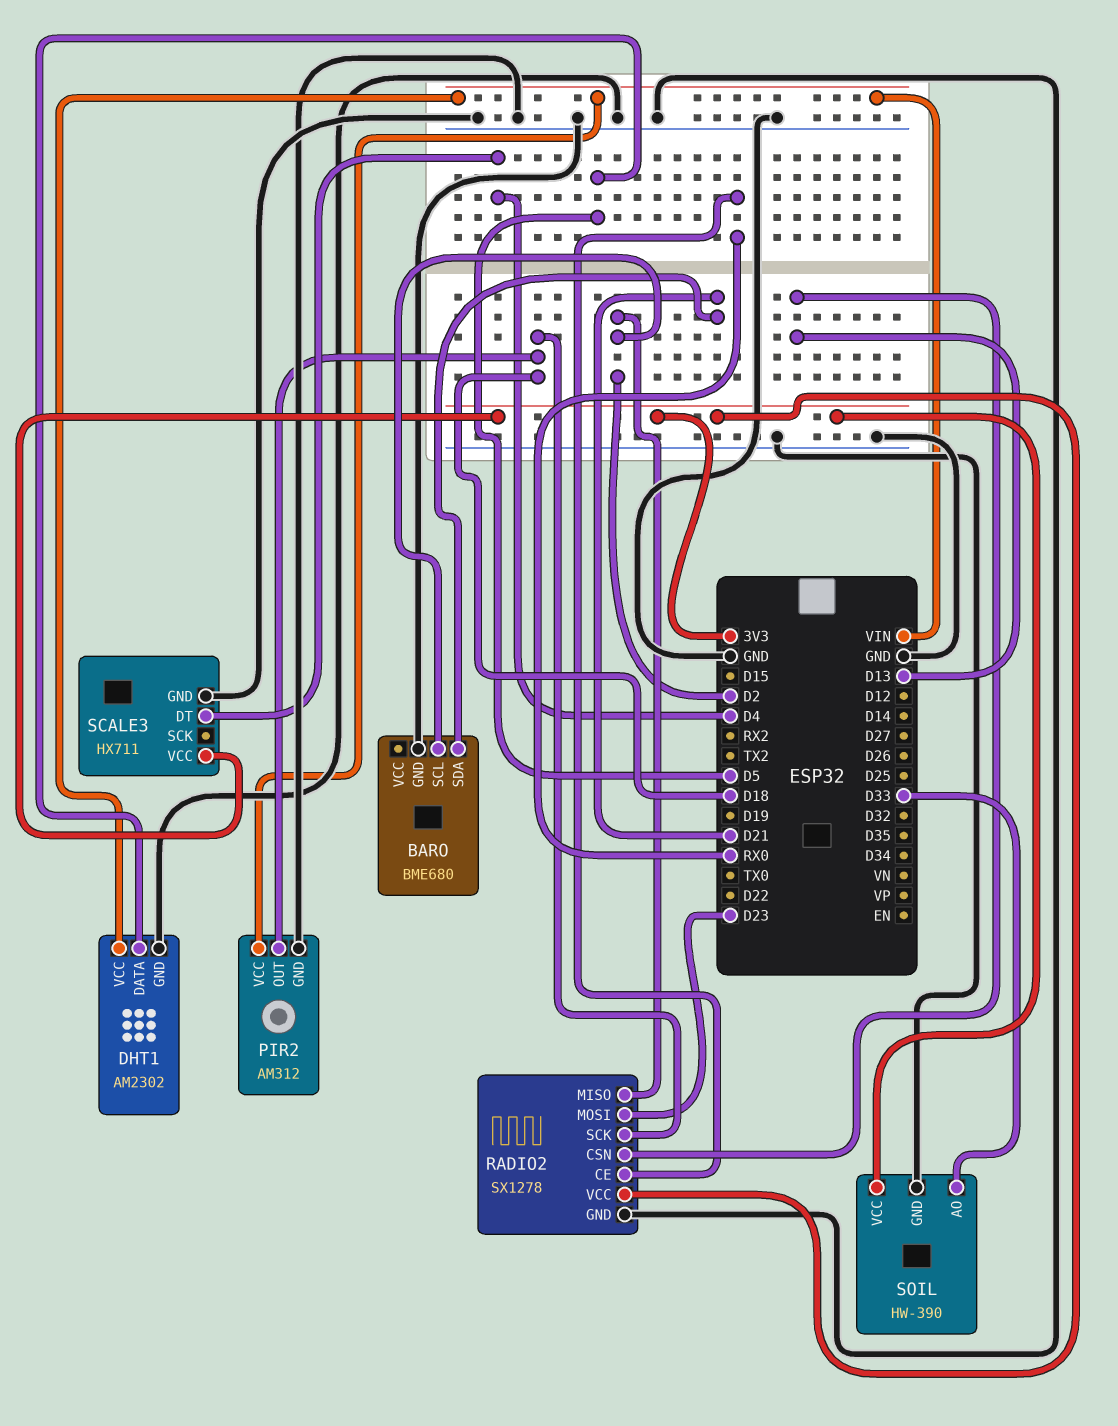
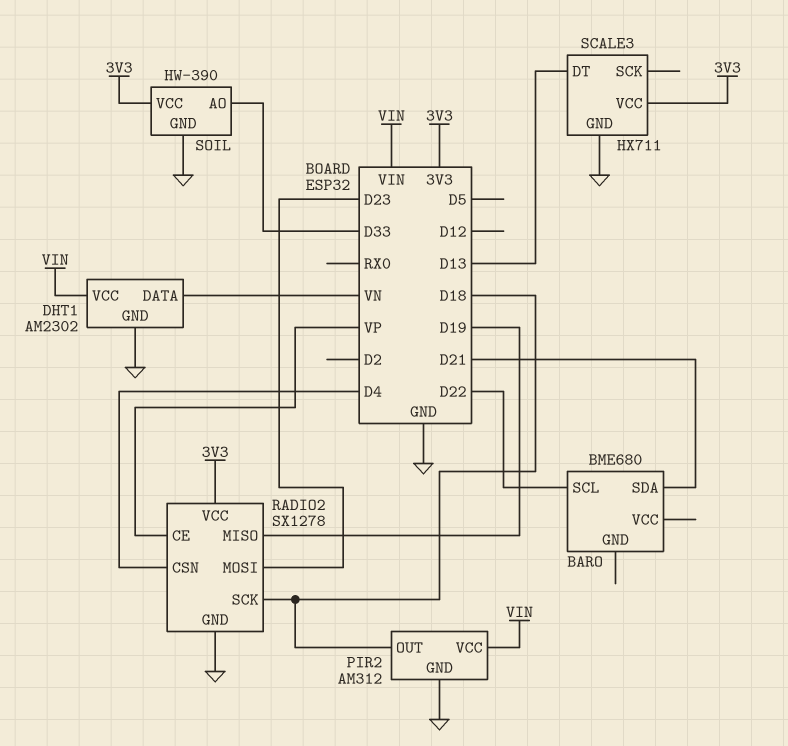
BARO pin GND: GND -> none
BARO pin SCL: D2 -> D22
DHT1 pin DATA: D5 -> VN
RADIO2 pin CE: RX0 -> VP
RADIO2 pin CSN: D13 -> D4
RADIO2 pin MISO: D2 -> D19
SCALE3 pin DT: D4 -> D13

